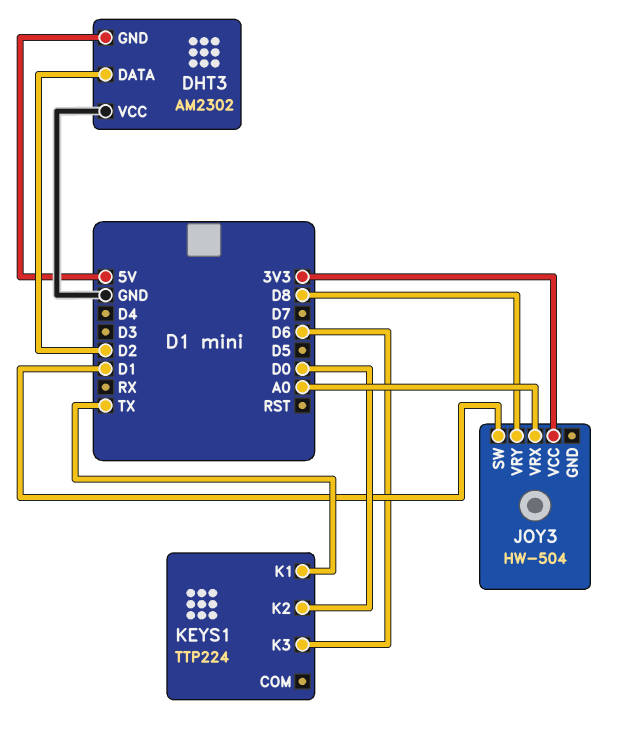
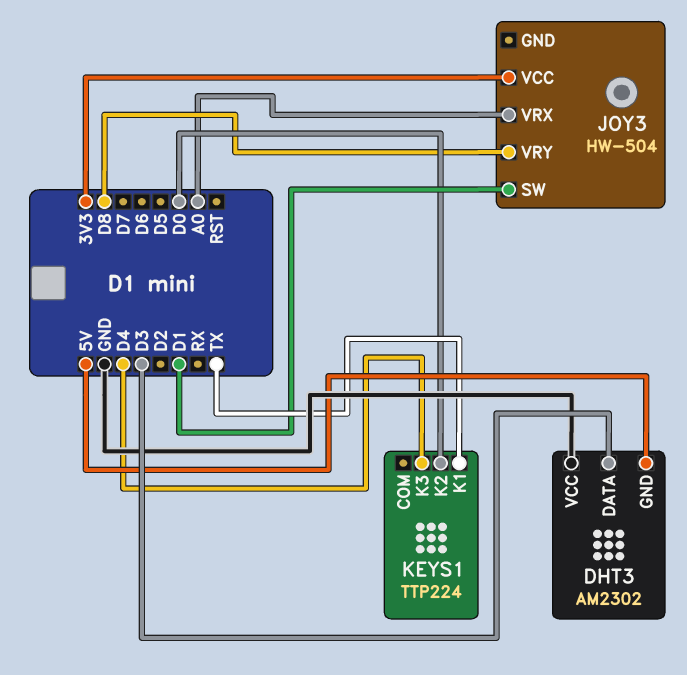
DHT3 pin DATA: D2 -> D3
KEYS1 pin K3: D6 -> D4

